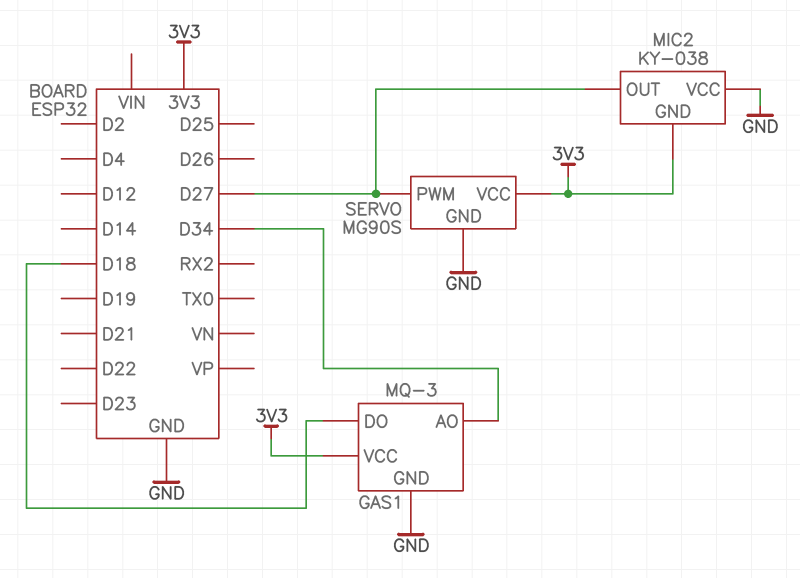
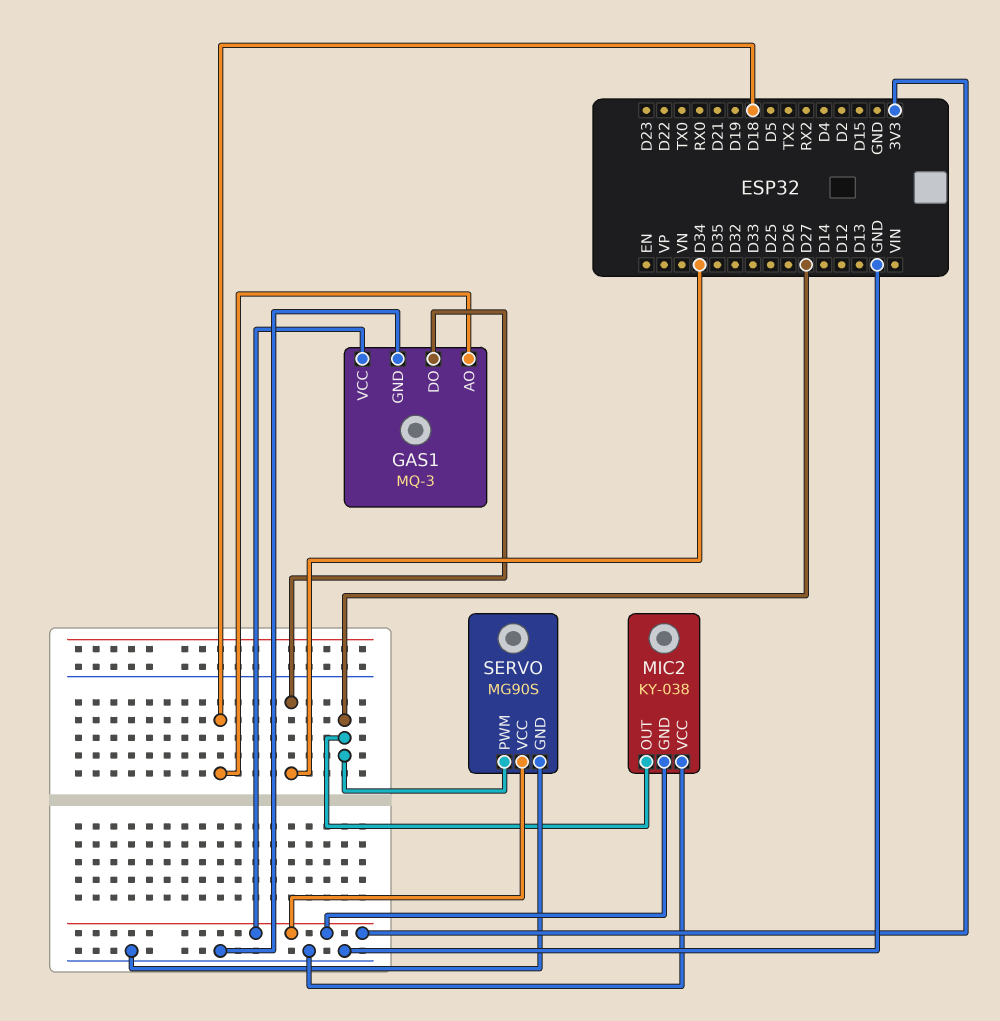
GAS1 pin AO: D34 -> D18
GAS1 pin DO: D18 -> D34

